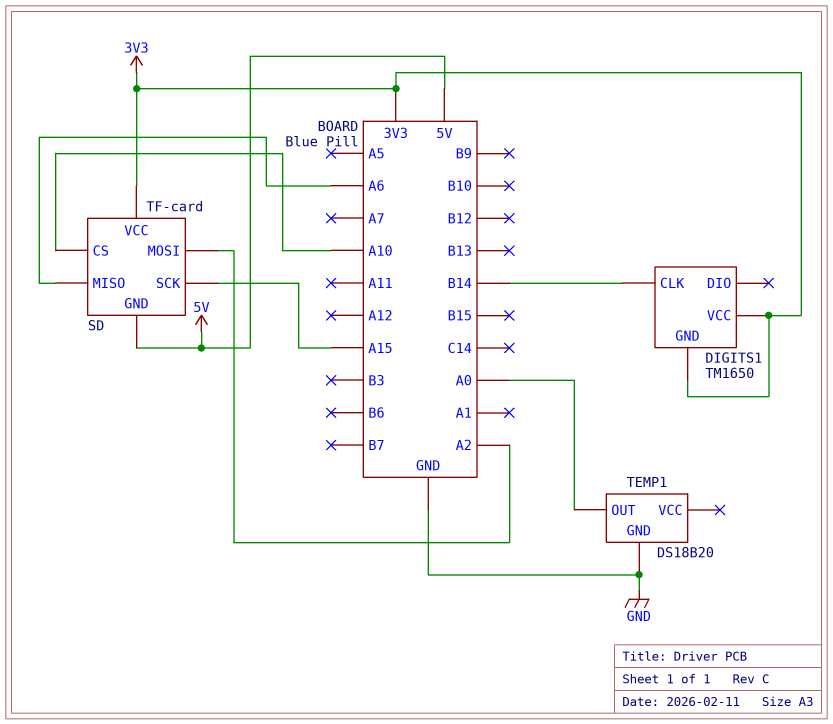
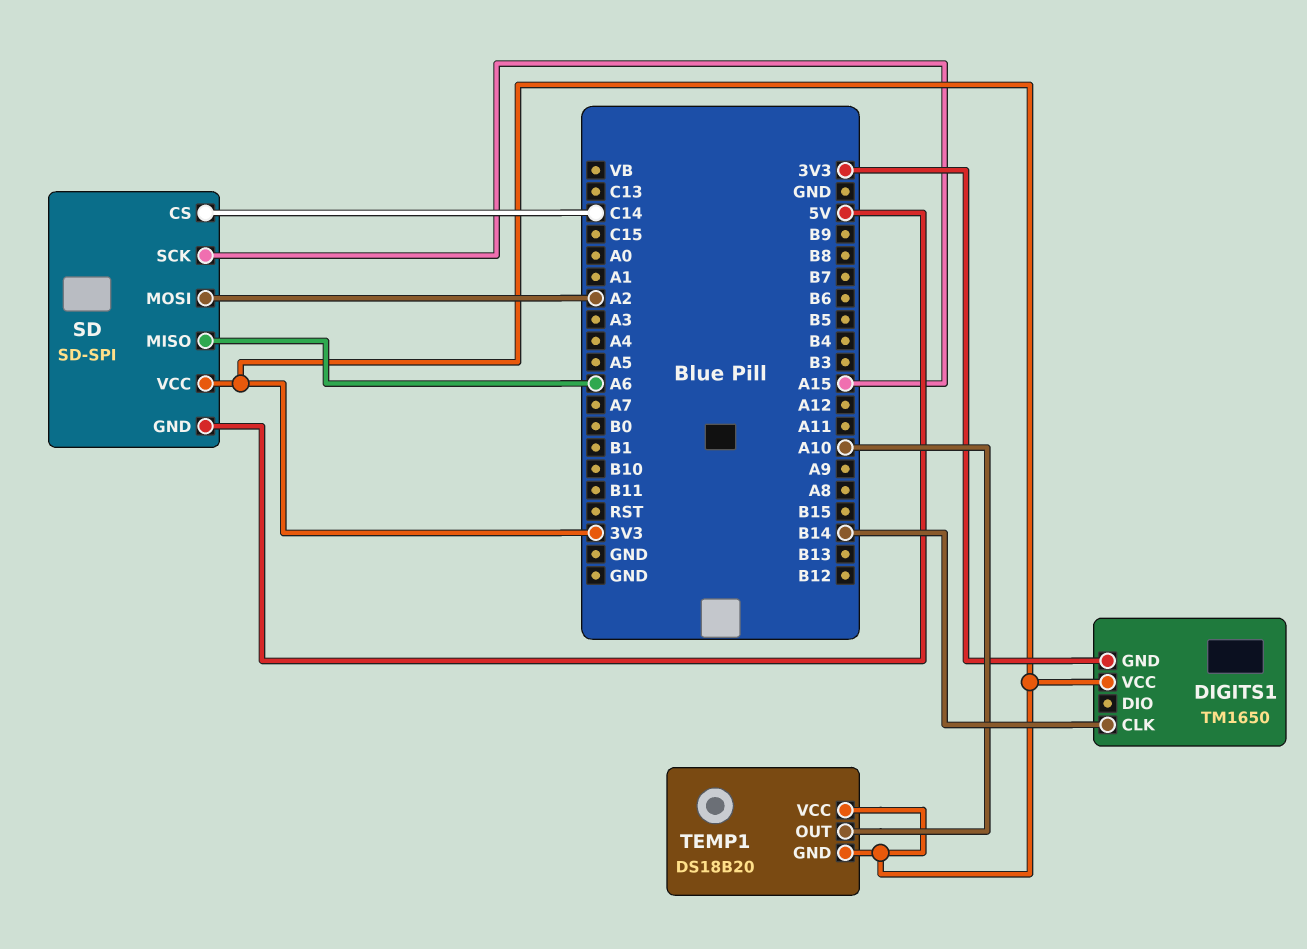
SD: TF-card -> SD-SPI
SD pin CS: A10 -> C14
TEMP1 pin GND: GND -> 3V3
TEMP1 pin OUT: A0 -> A10
TEMP1 pin VCC: none -> 3V3

